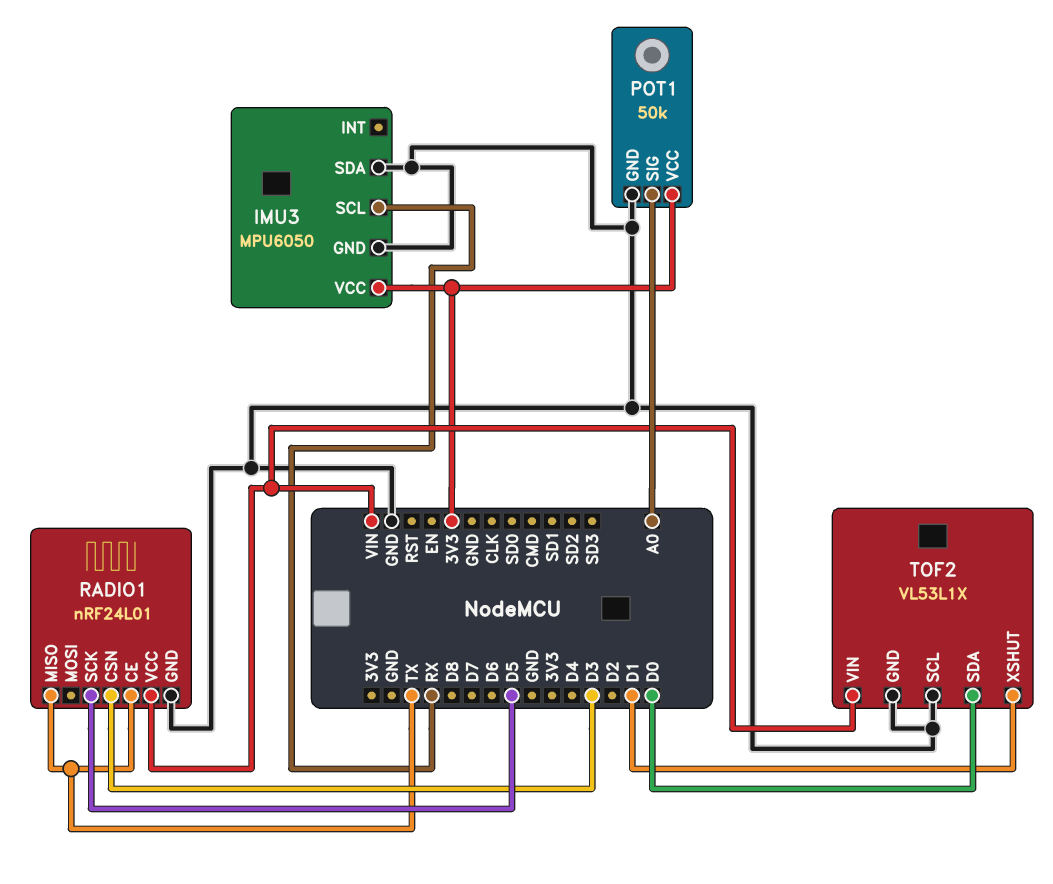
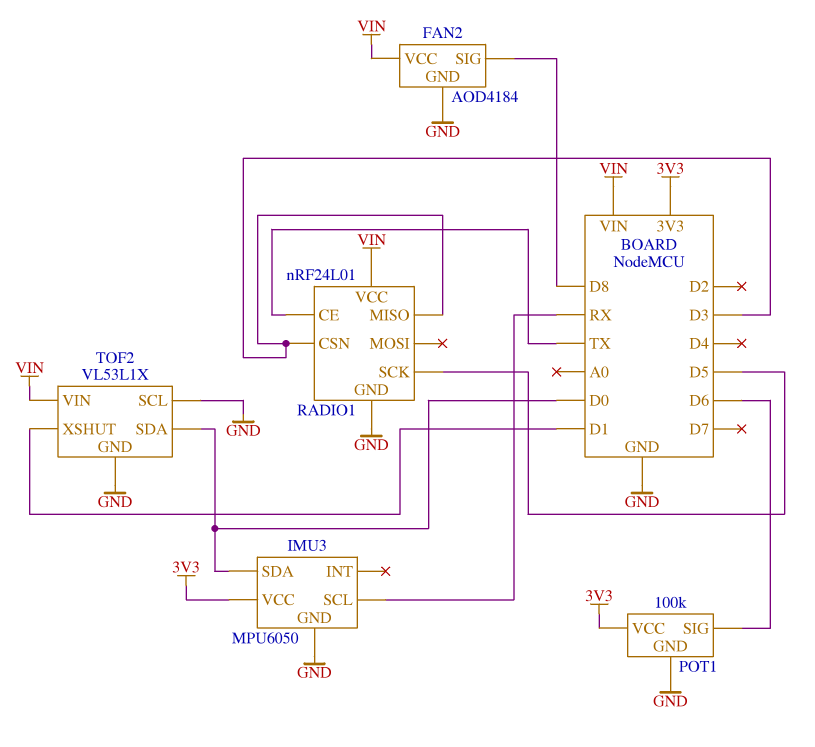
FAN2: none -> AOD4184
FAN2 pin GND: none -> GND
FAN2 pin SIG: none -> D8
FAN2 pin VCC: none -> VIN
IMU3 pin SDA: GND -> D0
POT1: 50k -> 100k
POT1 pin SIG: A0 -> D6
RADIO1 pin MISO: TX -> D3

